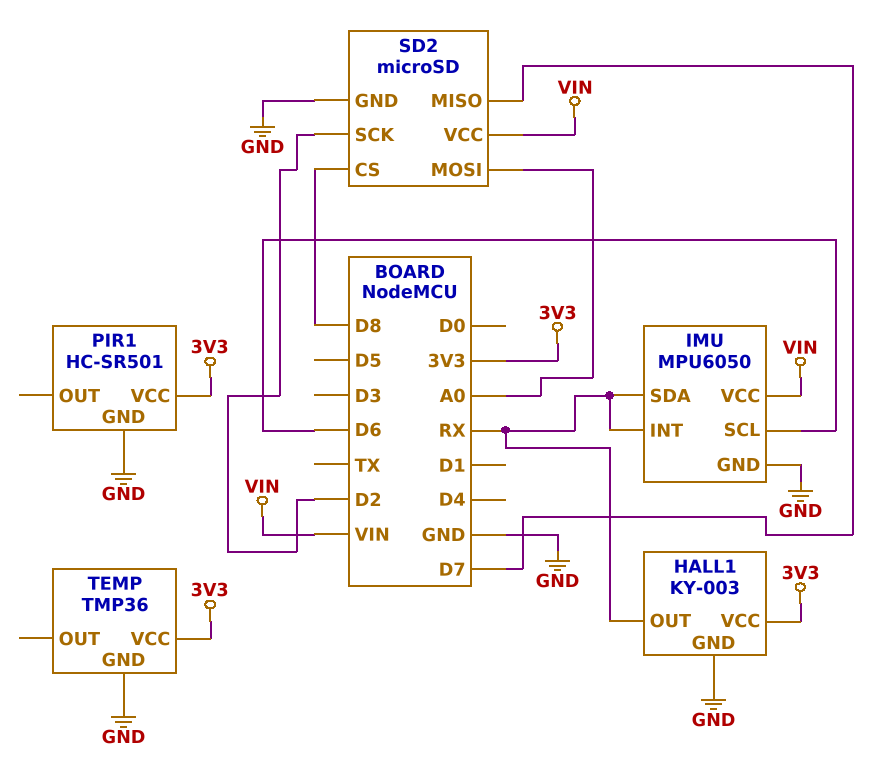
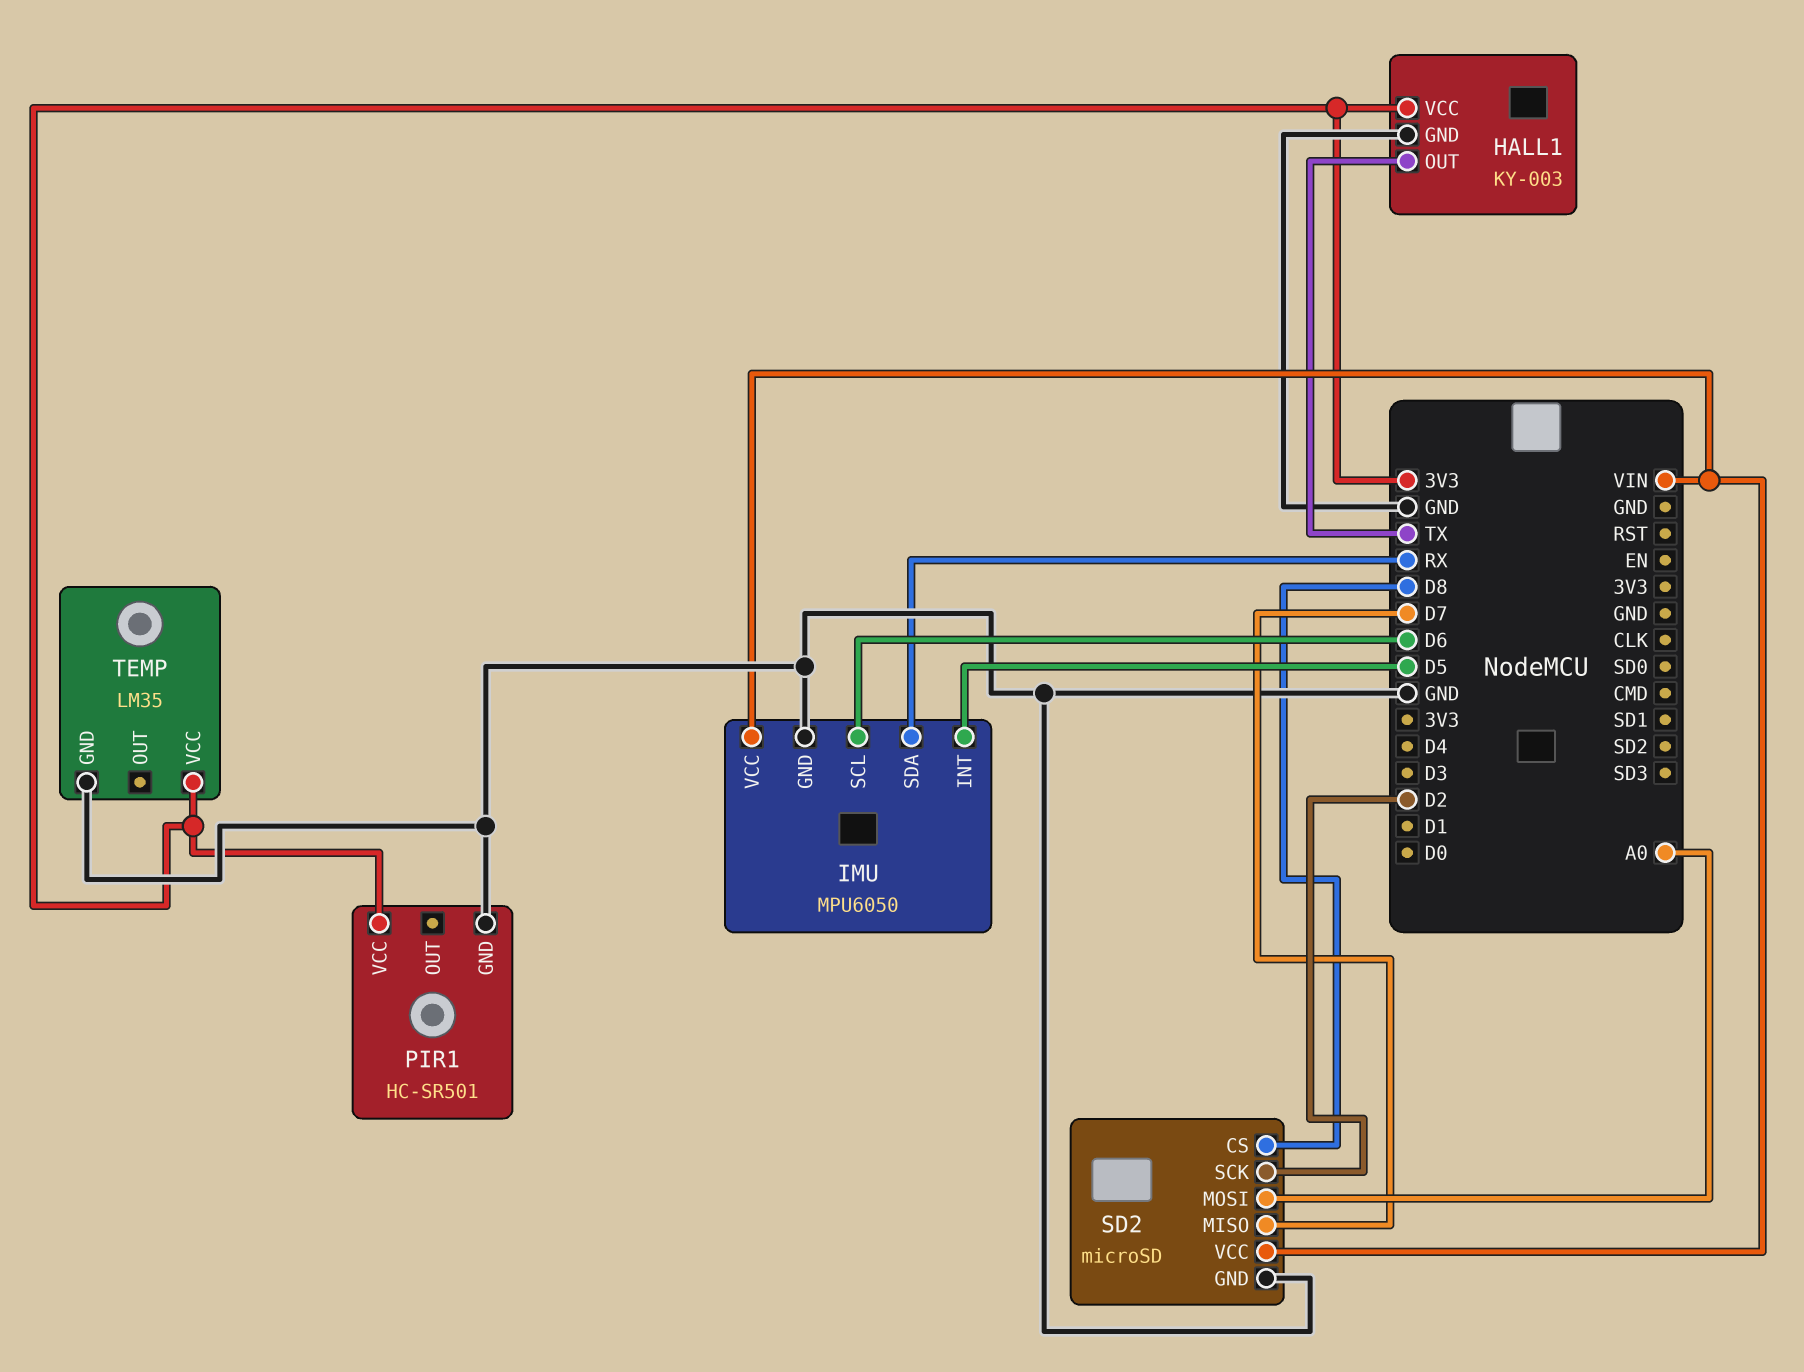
HALL1 pin OUT: RX -> TX
IMU pin INT: RX -> D5
TEMP: TMP36 -> LM35

